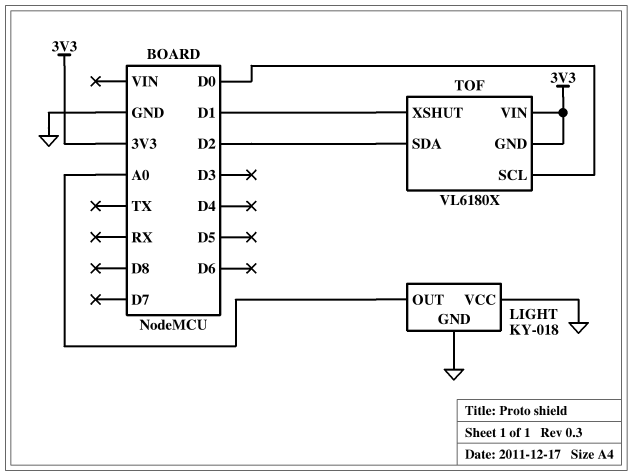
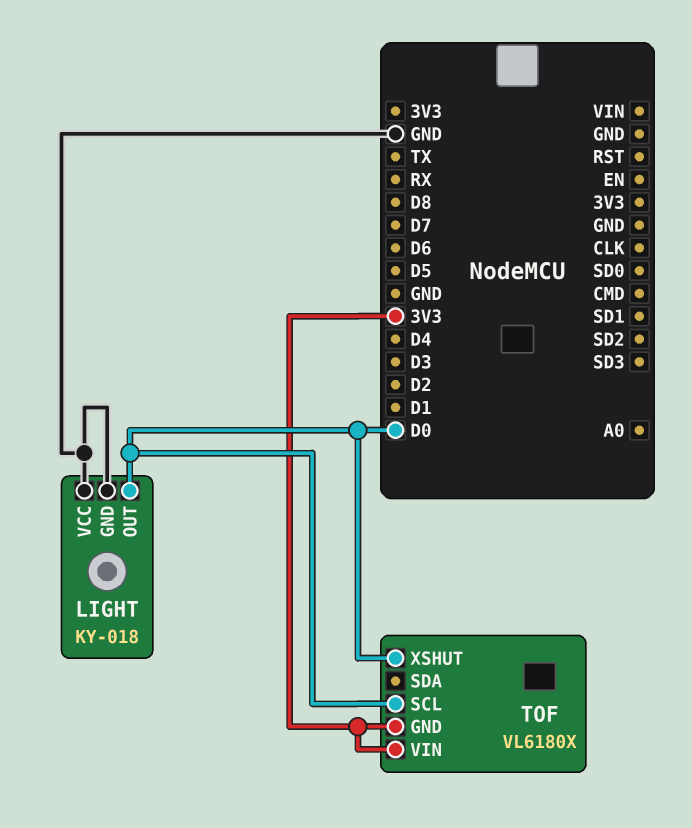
LIGHT pin OUT: A0 -> D0
TOF pin SDA: D2 -> none
TOF pin XSHUT: D1 -> D0

